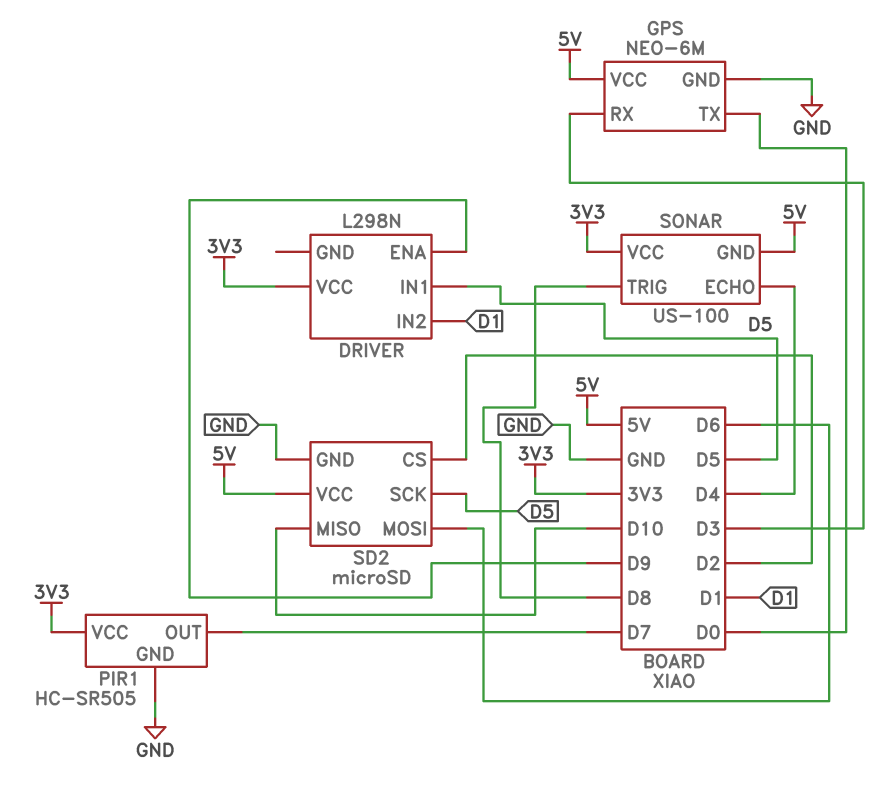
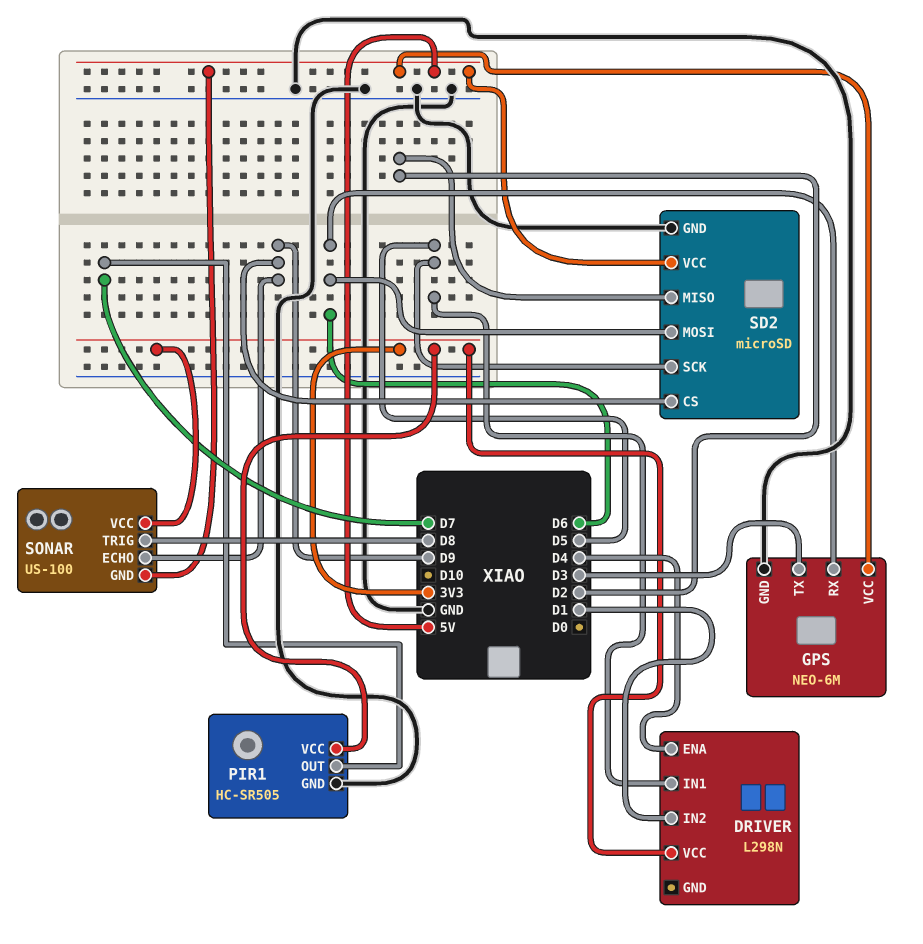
DRIVER pin ENA: D9 -> D4
GPS pin RX: D3 -> D6
GPS pin TX: D0 -> D3
SD2 pin CS: D2 -> D9
SD2 pin MISO: D10 -> D2
SONAR pin ECHO: D4 -> D9

